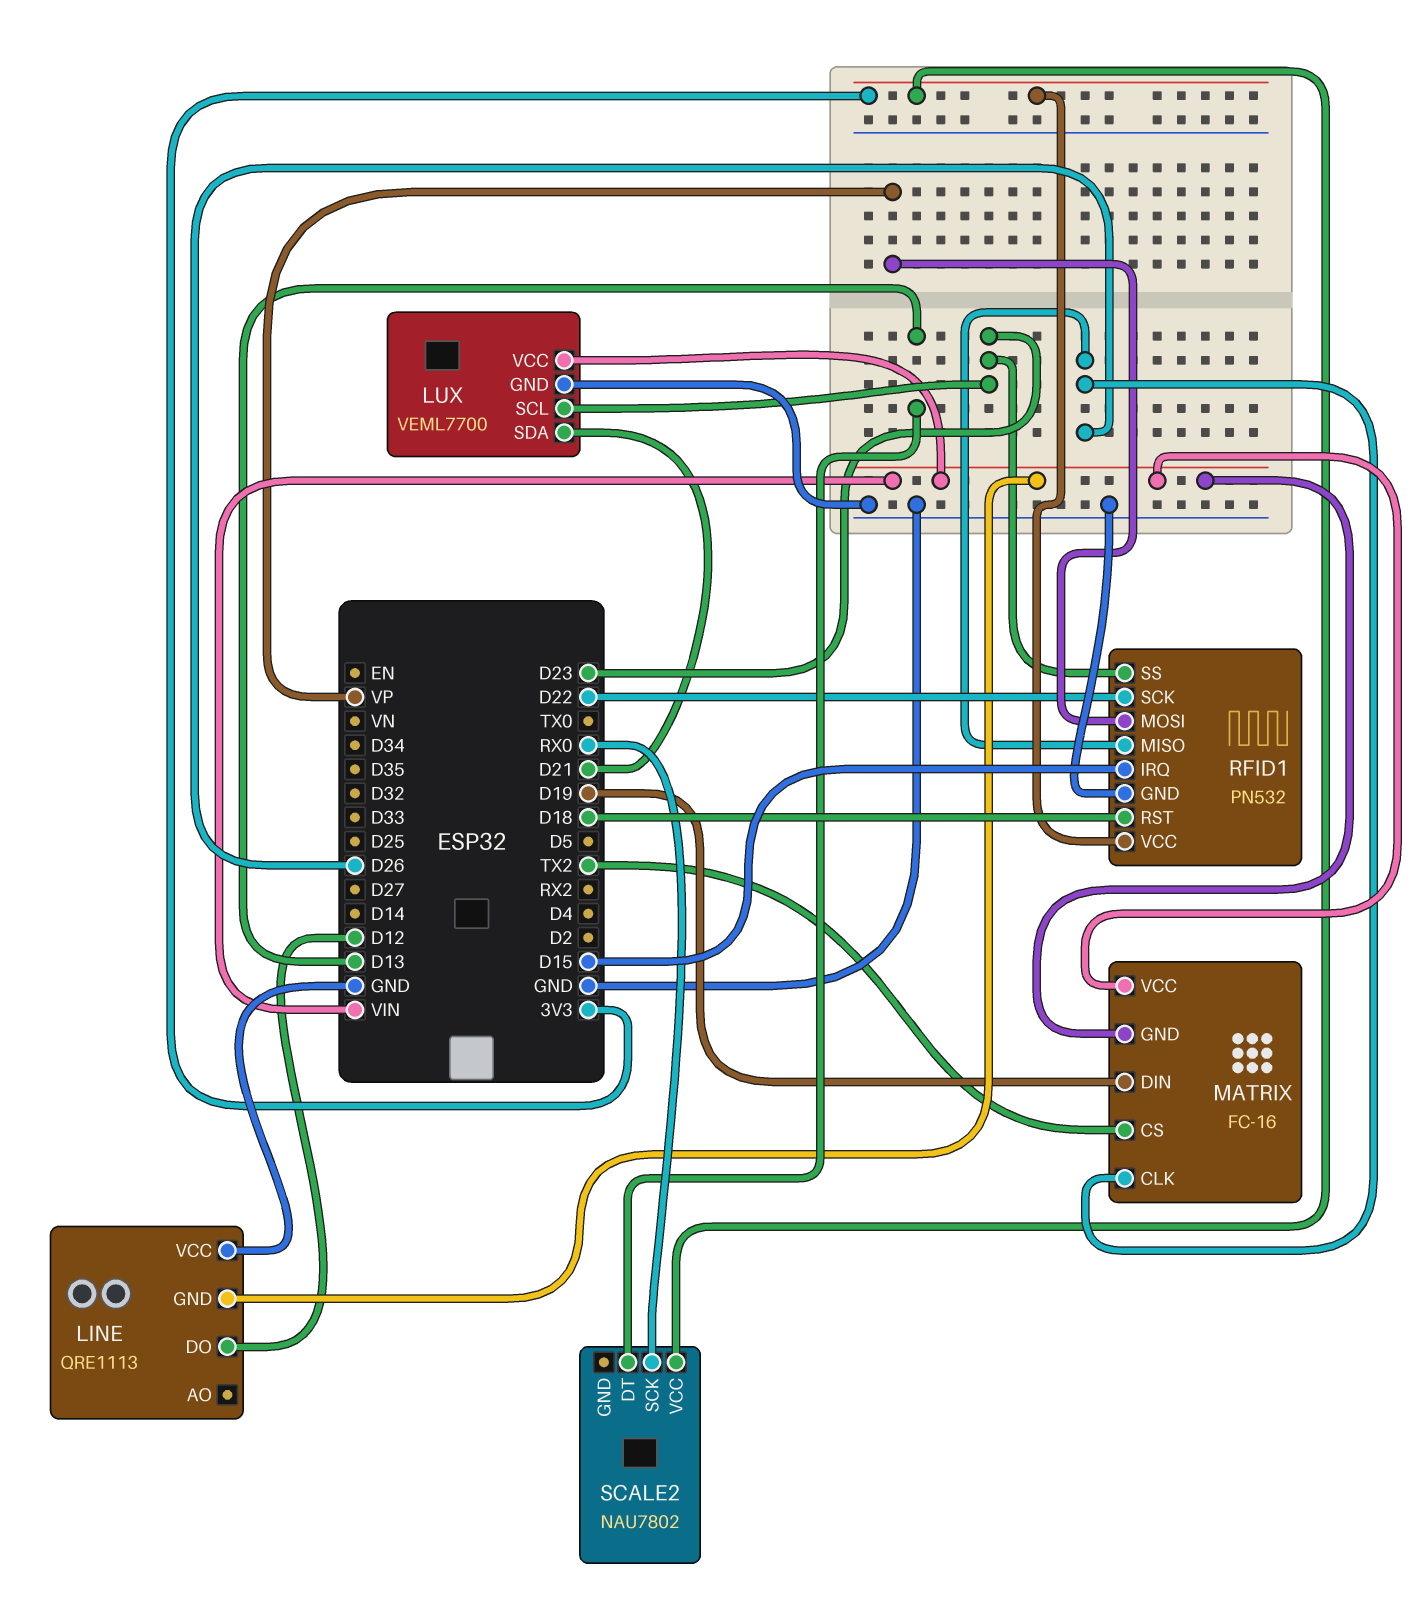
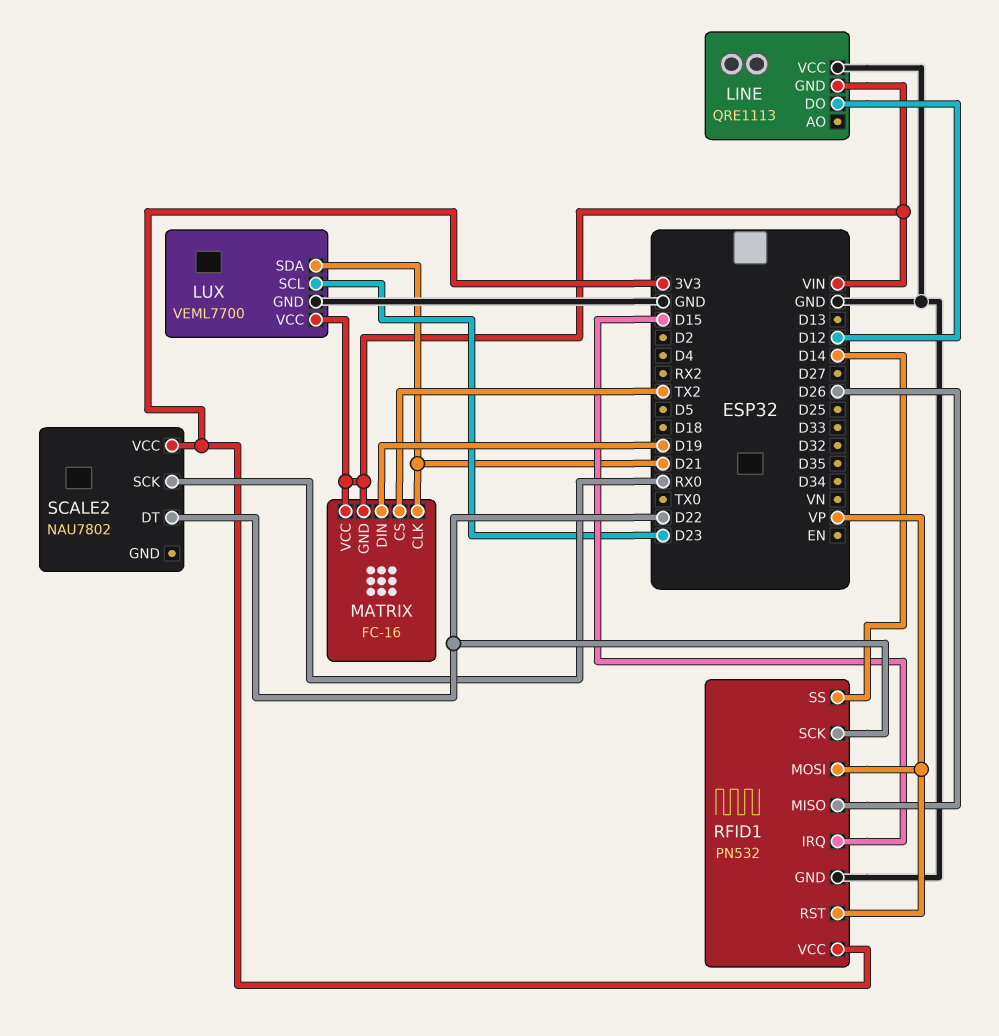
MATRIX pin CLK: D26 -> D21
RFID1 pin RST: D18 -> VP
RFID1 pin SS: D23 -> D14
SCALE2 pin DT: D13 -> D22

